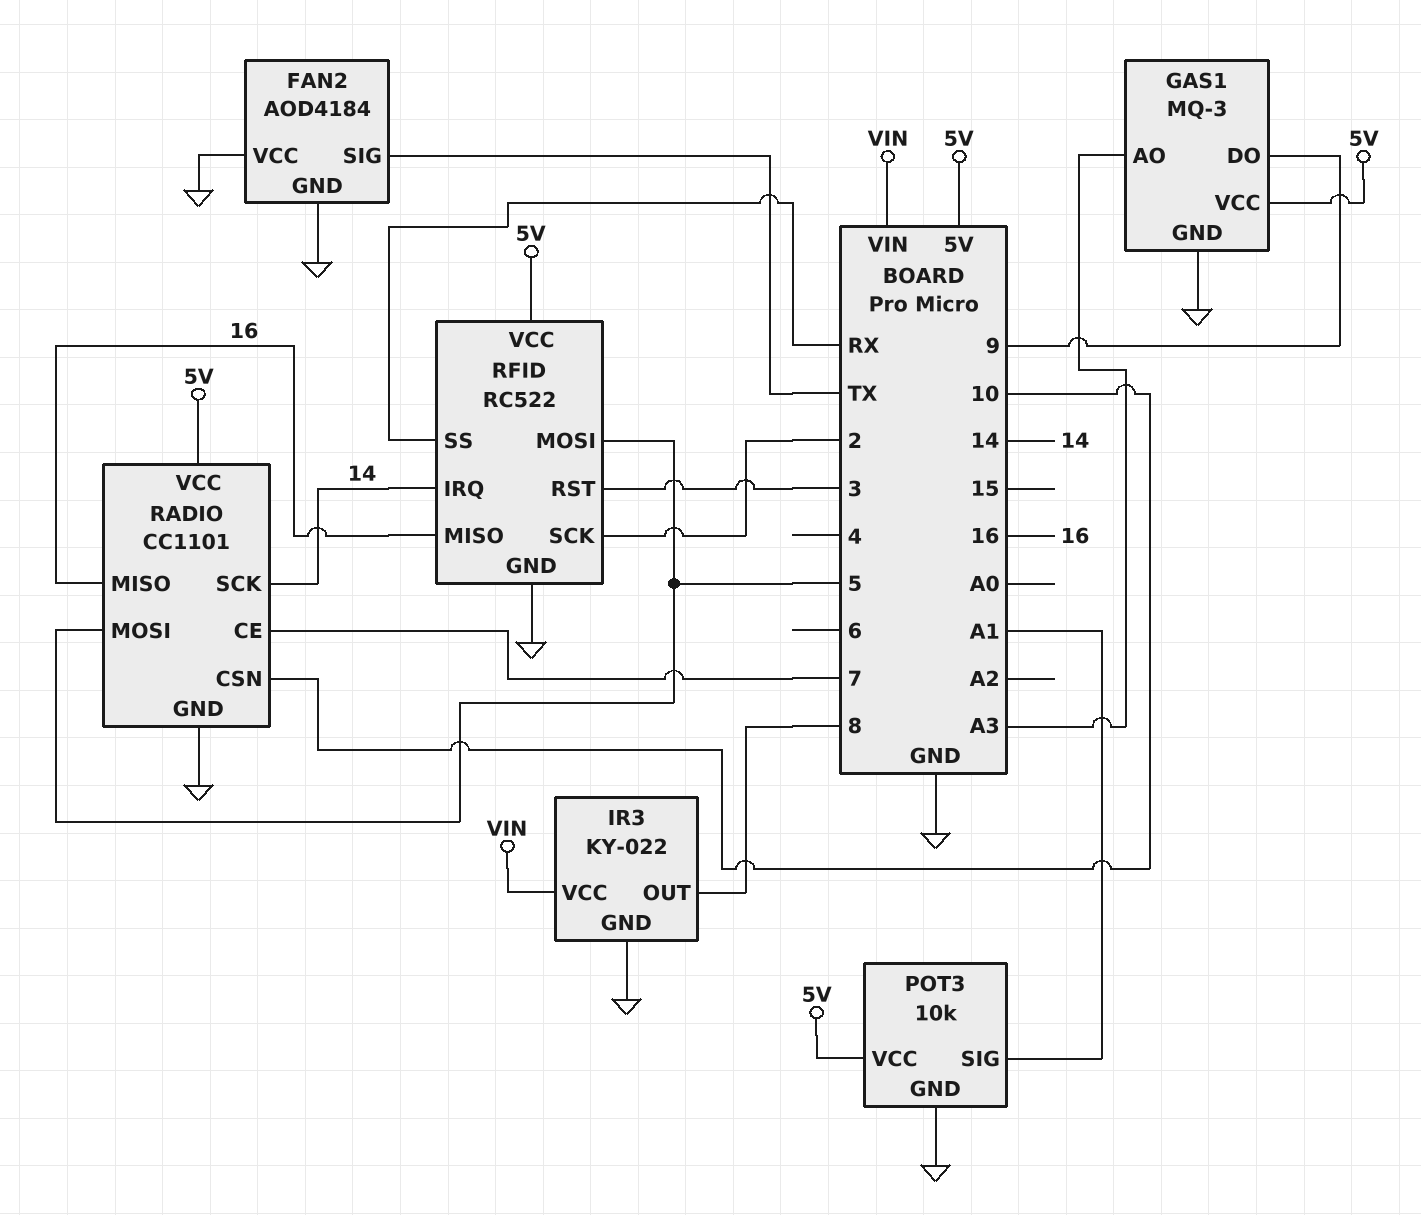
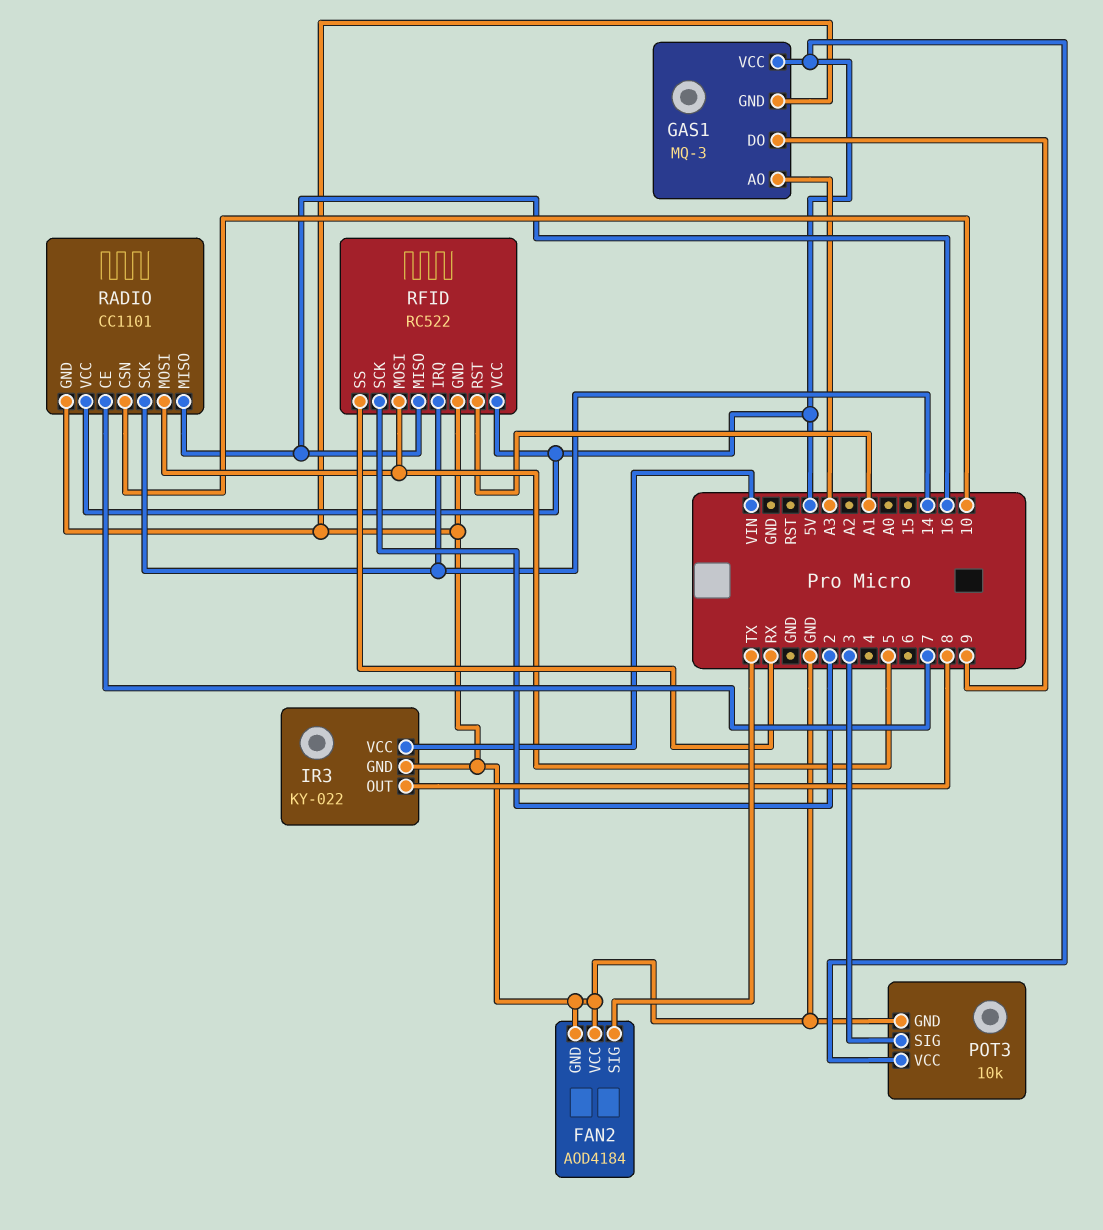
POT3 pin SIG: A1 -> 3
RFID pin RST: 3 -> A1

